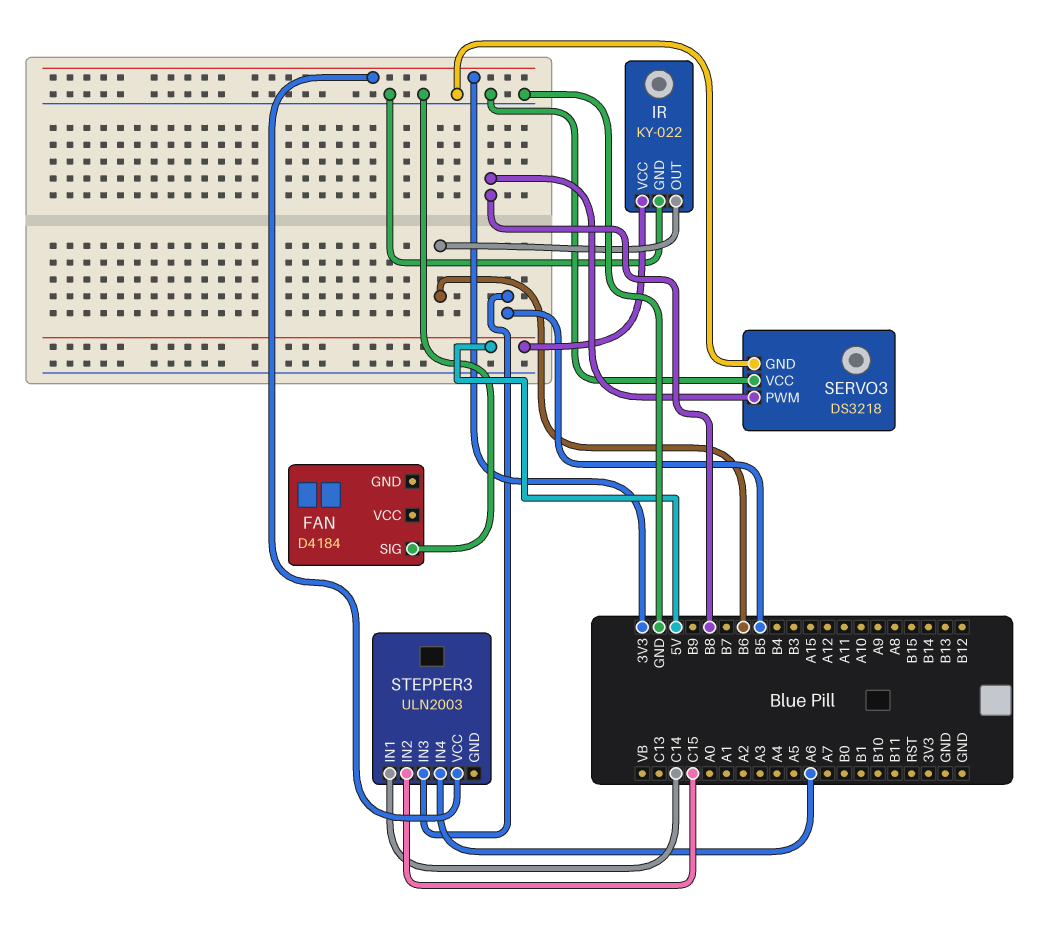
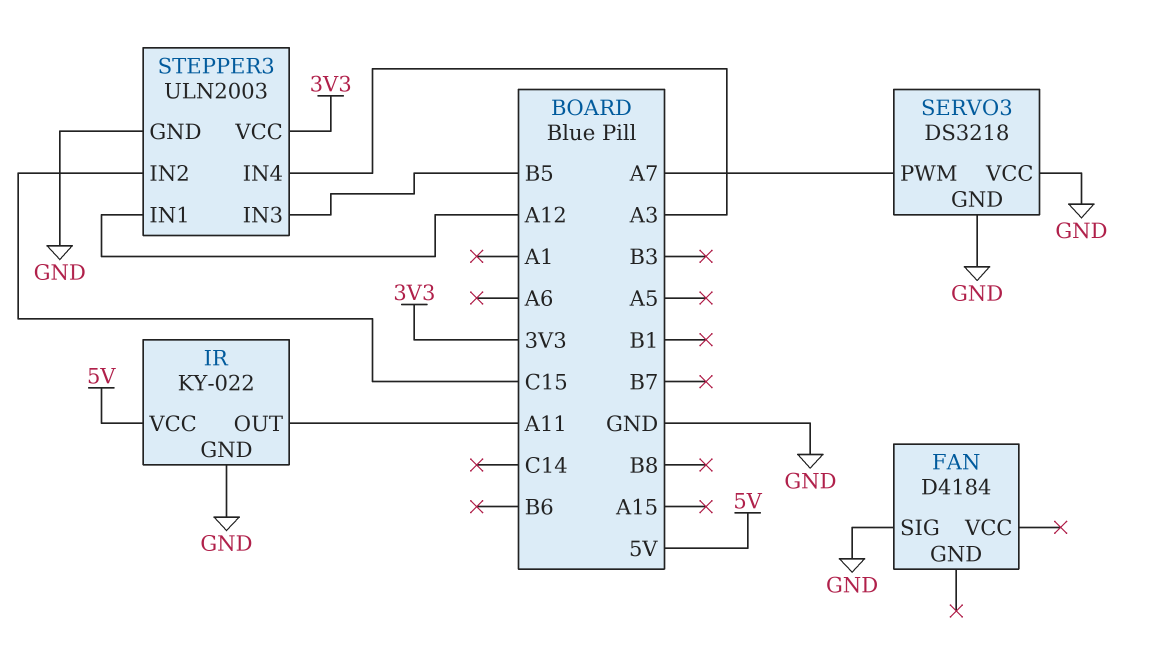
IR pin OUT: B6 -> A11
SERVO3 pin PWM: B8 -> A7
STEPPER3 pin GND: none -> GND
STEPPER3 pin IN1: C14 -> A12
STEPPER3 pin IN4: A6 -> A3

